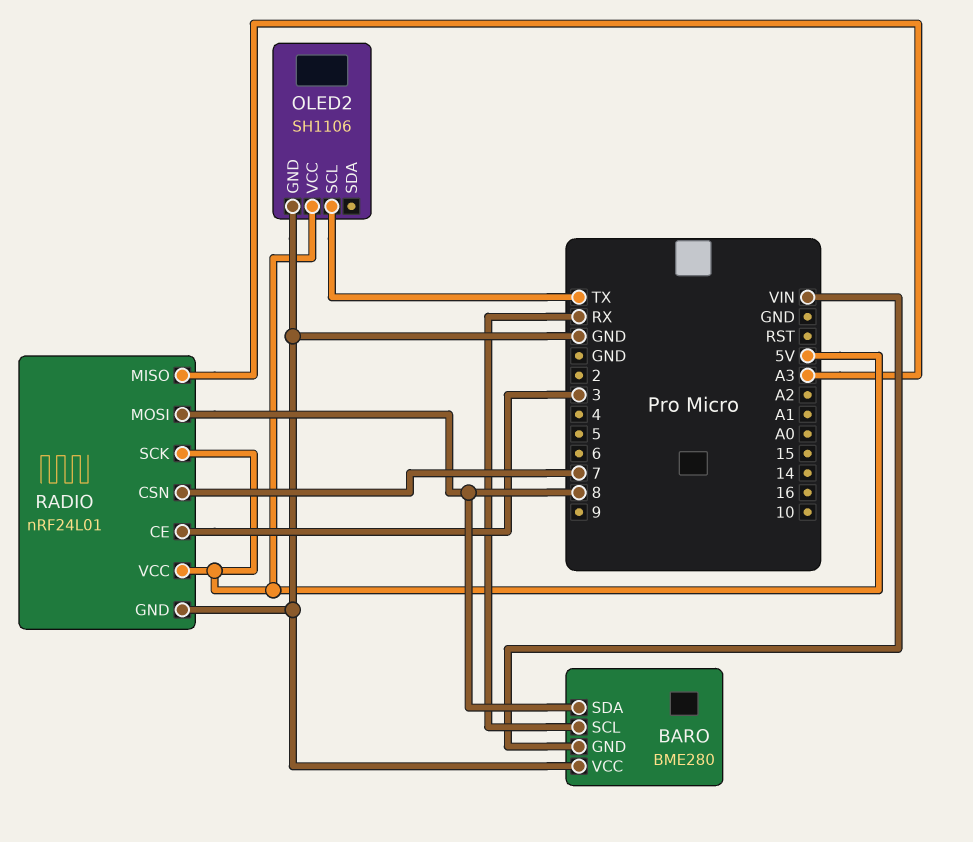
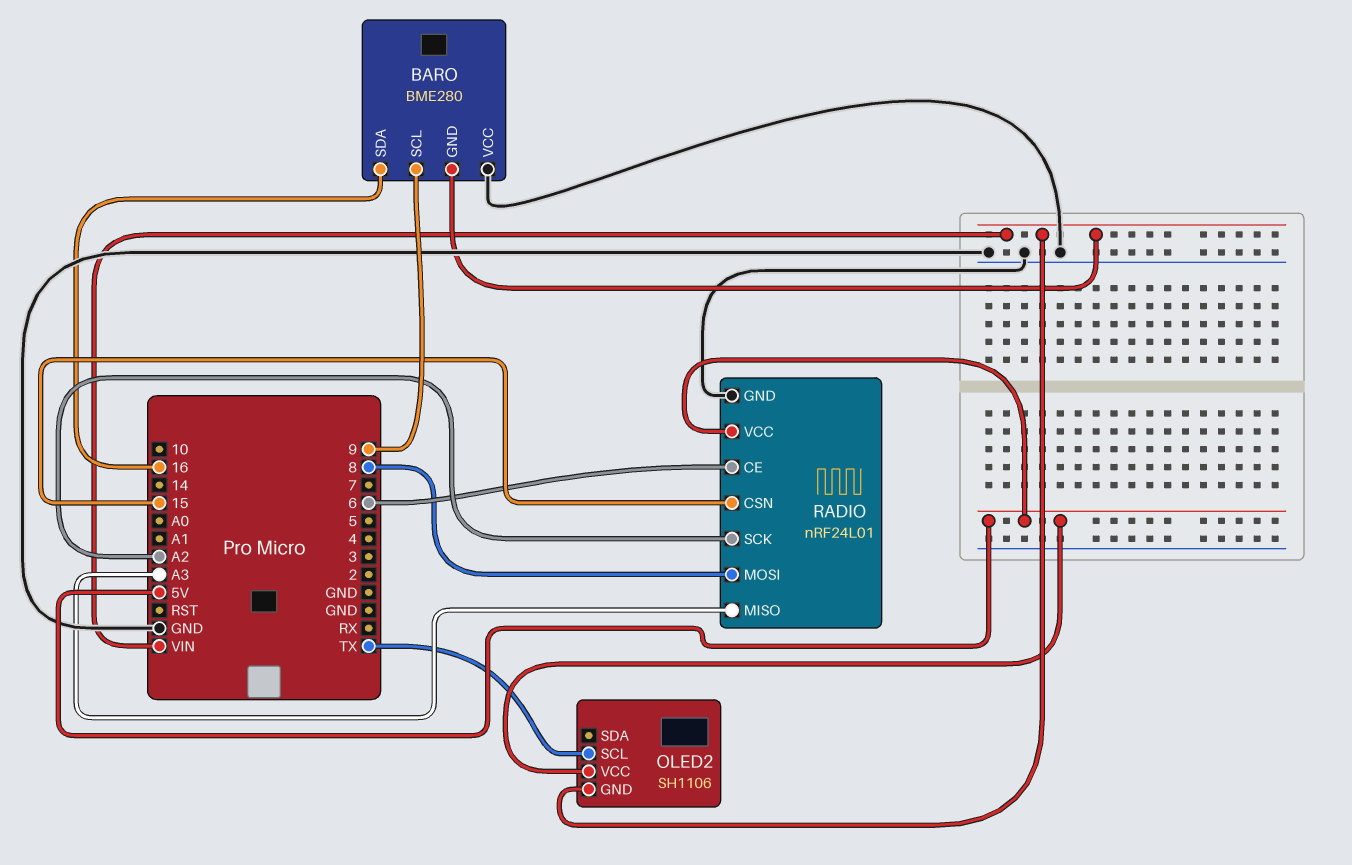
BARO pin SCL: RX -> 9
BARO pin SDA: 8 -> 16
OLED2 pin GND: GND -> VIN
RADIO pin CE: 3 -> 6
RADIO pin CSN: 7 -> 15
RADIO pin SCK: 5V -> A2

